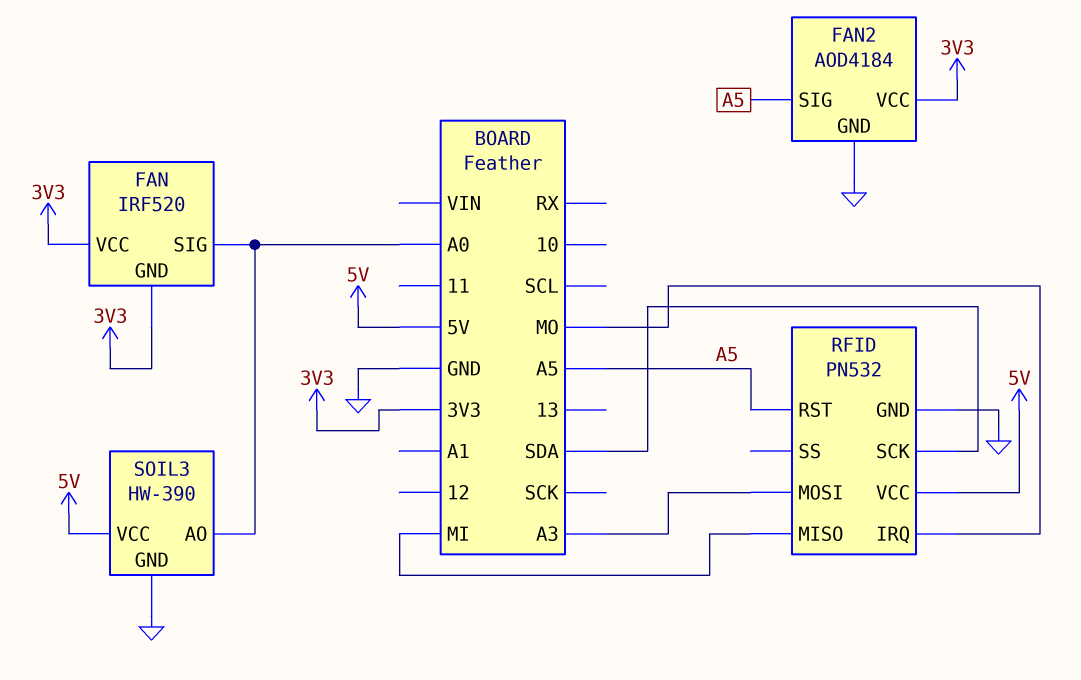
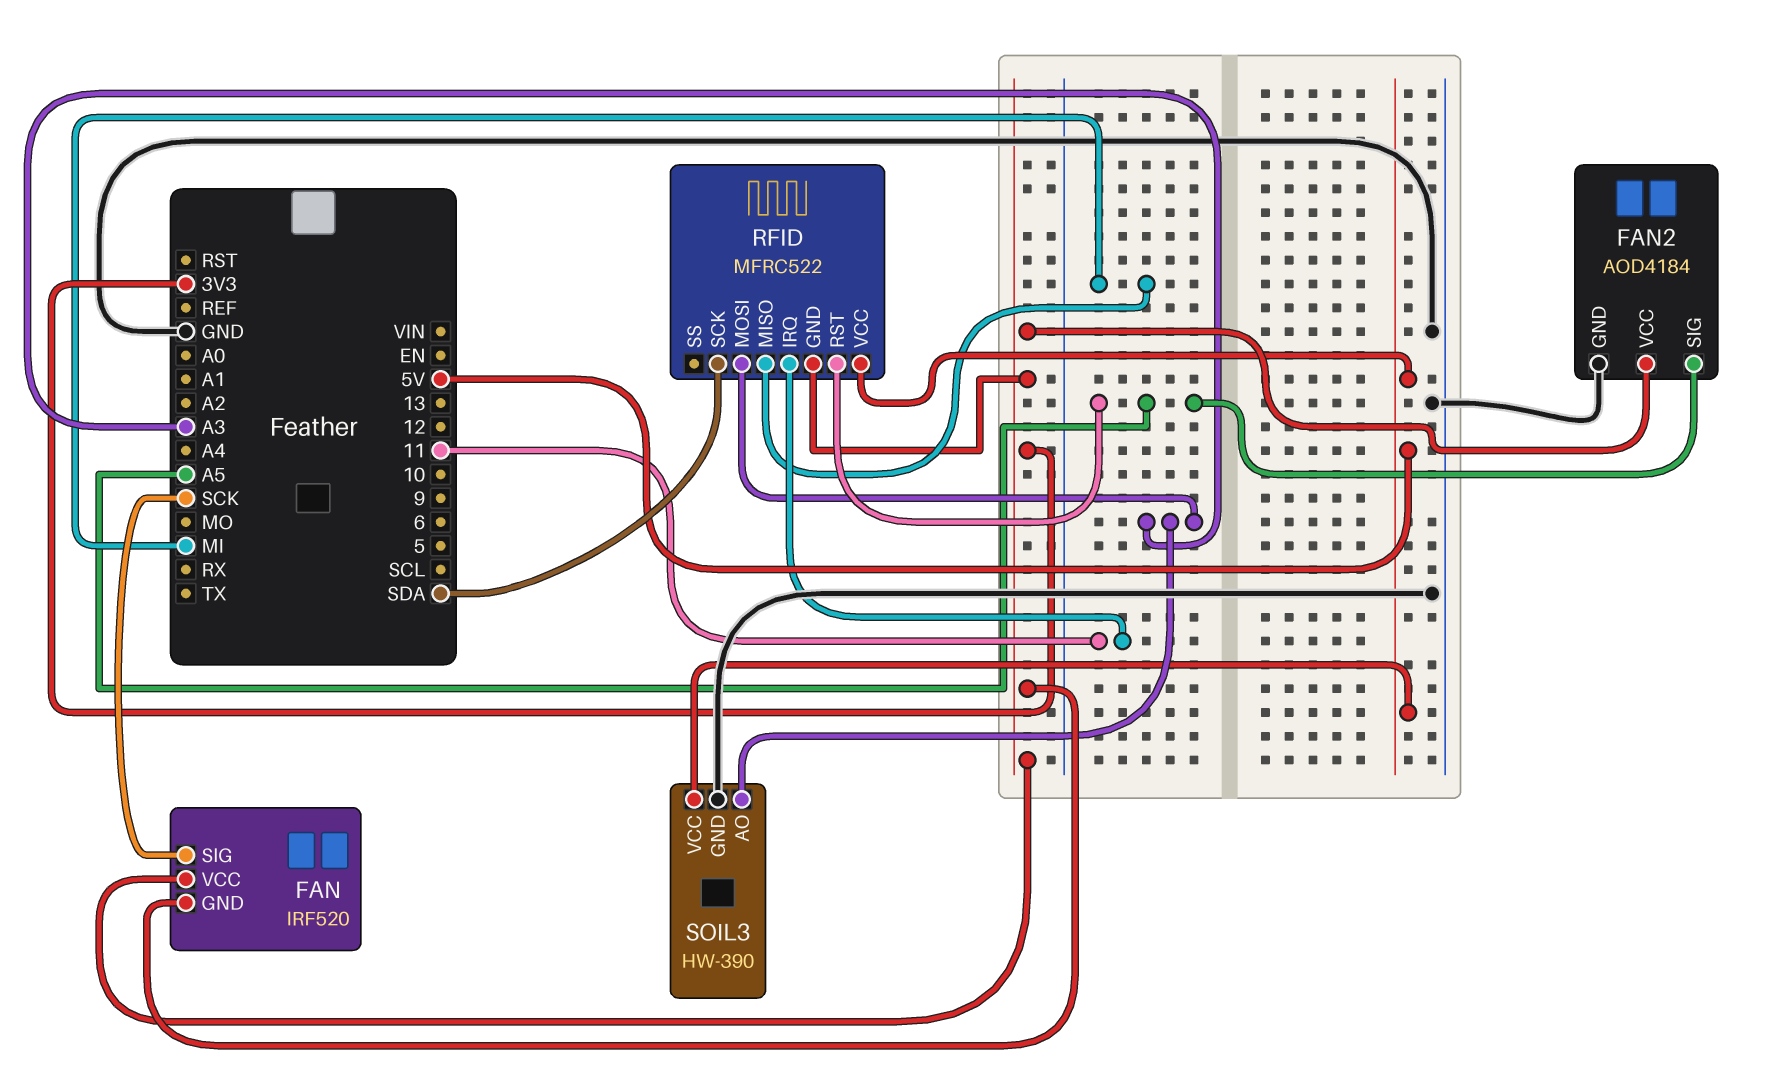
FAN pin SIG: A0 -> SCK
RFID: PN532 -> MFRC522
RFID pin GND: GND -> 3V3
RFID pin IRQ: MO -> 11
SOIL3 pin AO: A0 -> A3

